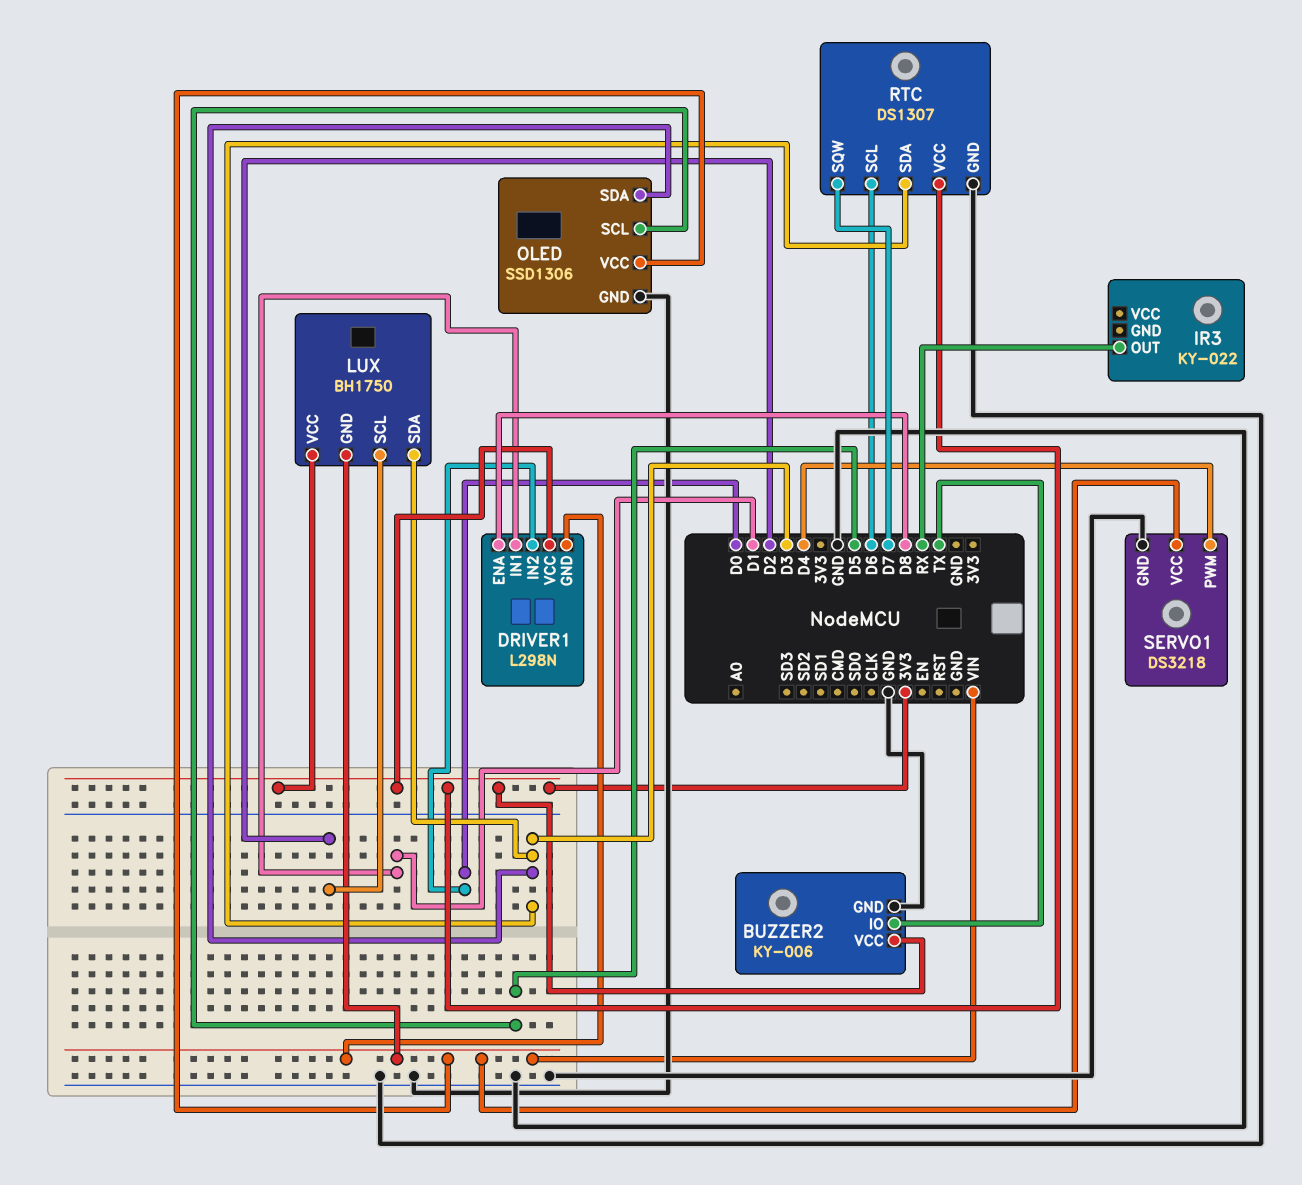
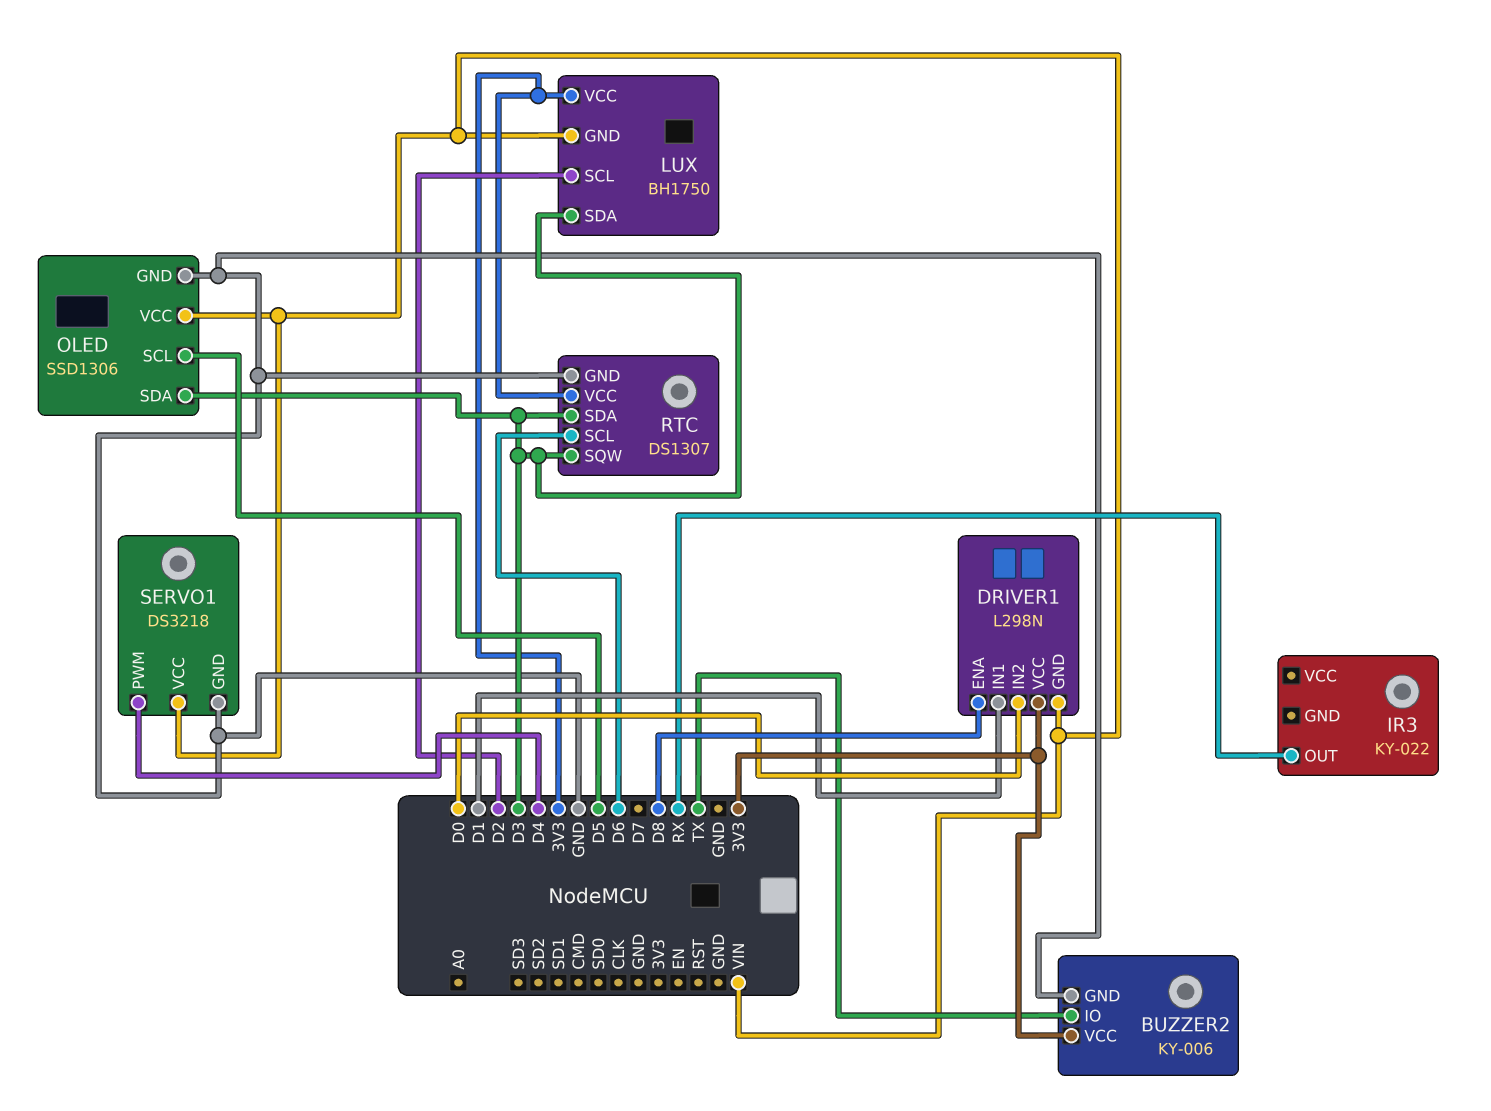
RTC pin SQW: D7 -> D3

